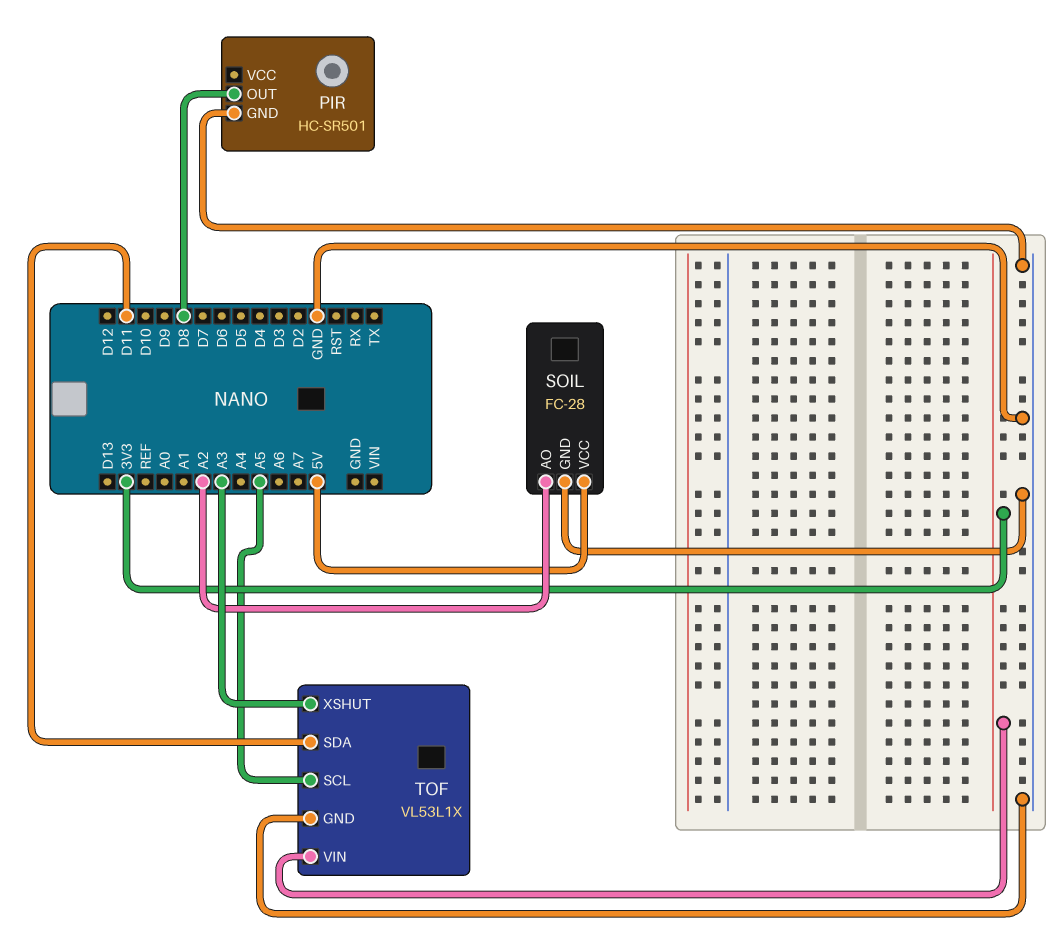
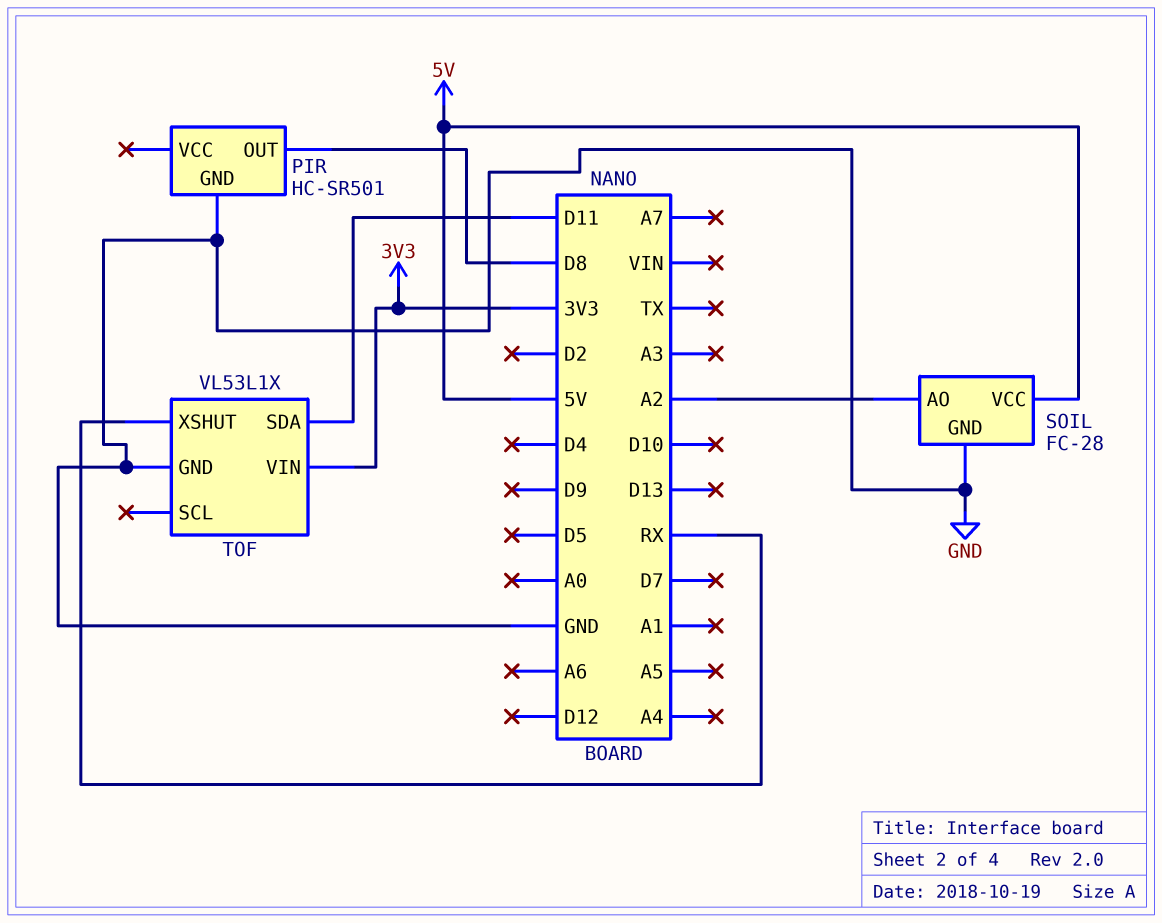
TOF pin SCL: A5 -> none
TOF pin XSHUT: A3 -> RX

